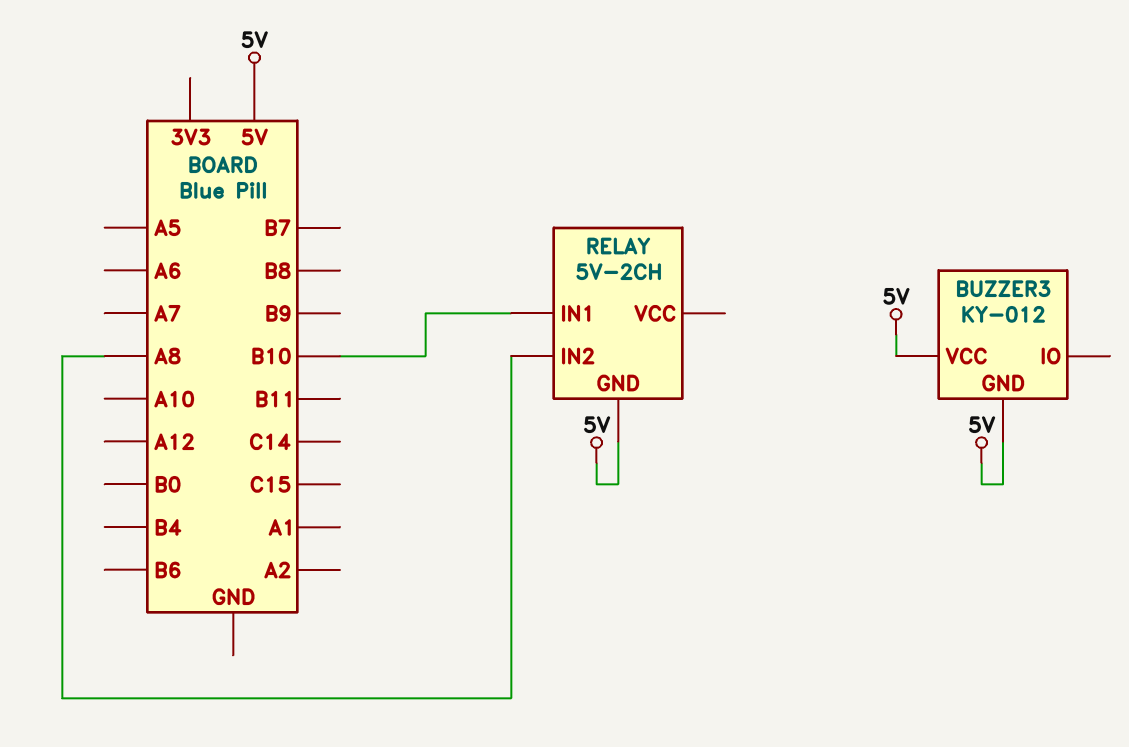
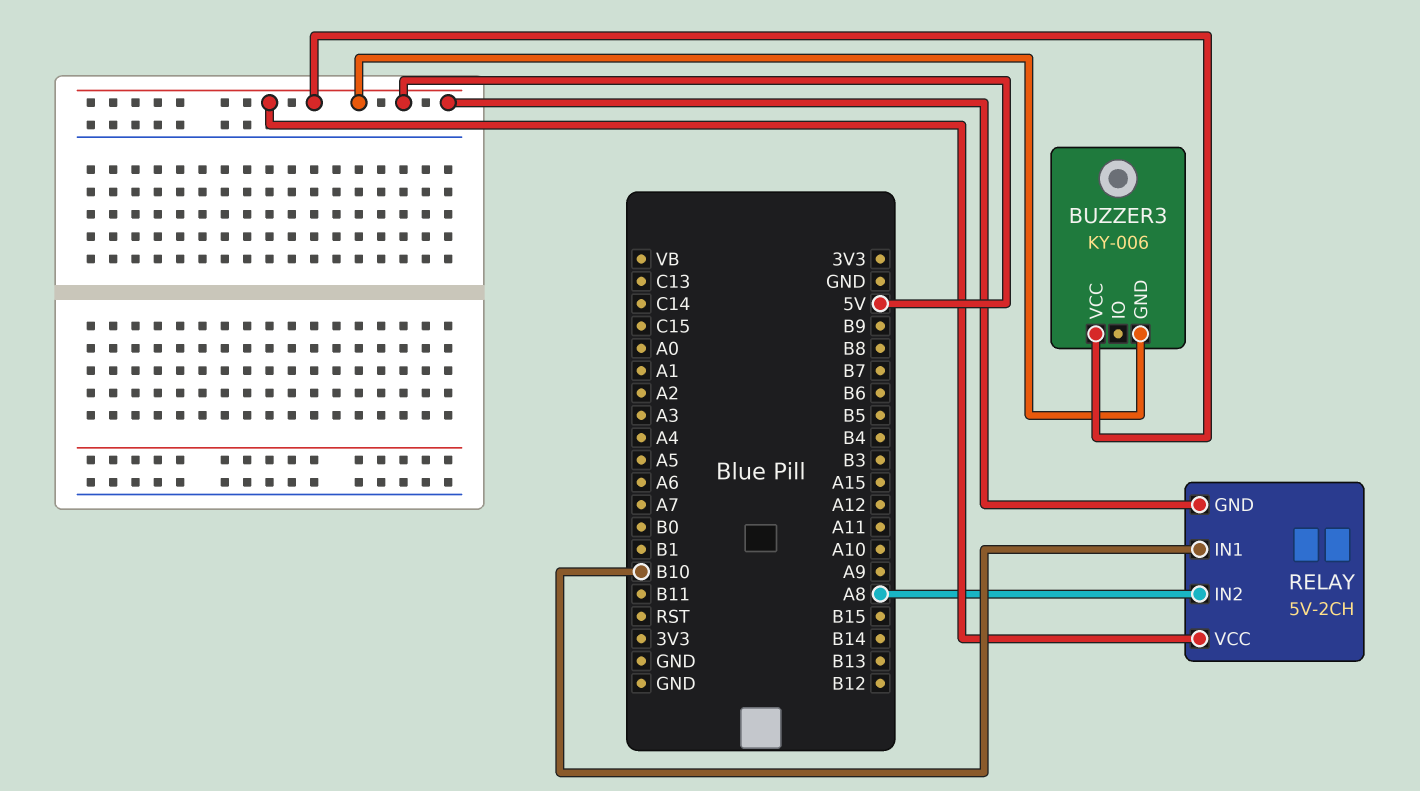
BUZZER3: KY-012 -> KY-006
RELAY pin VCC: none -> 5V

